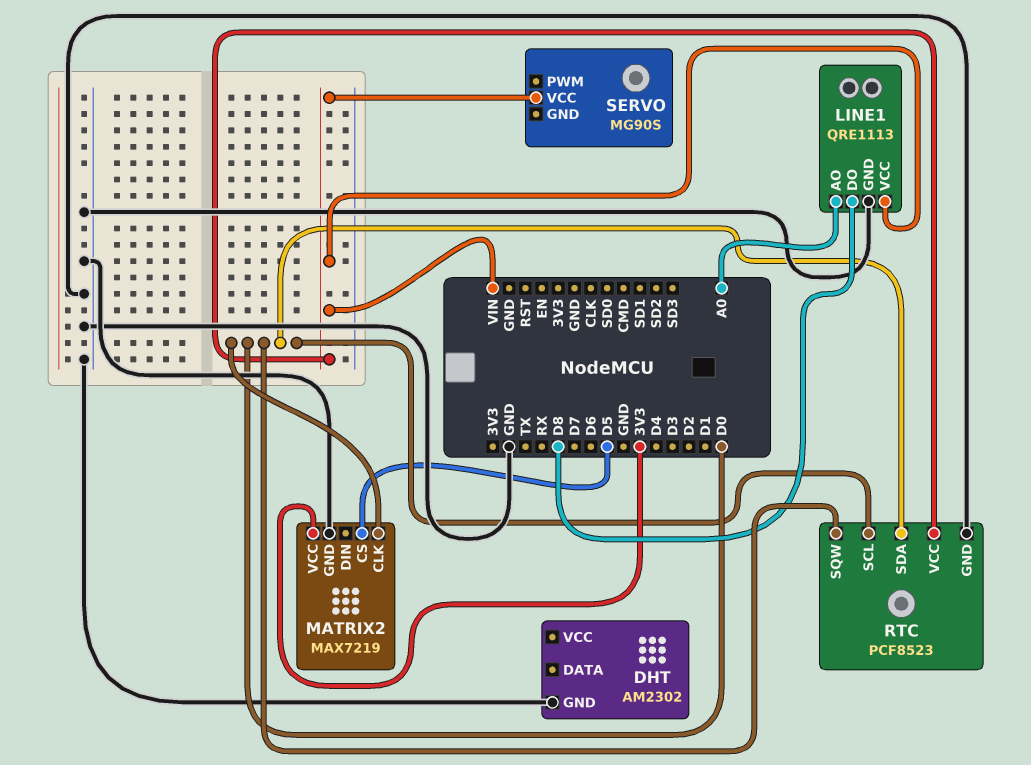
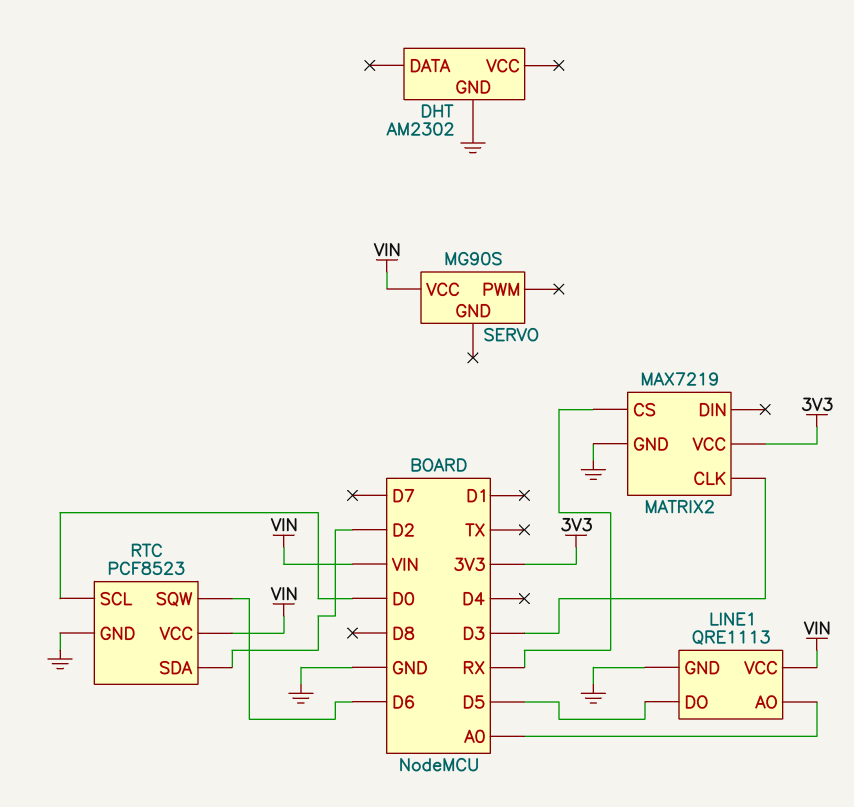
LINE1 pin DO: D8 -> D5
MATRIX2 pin CLK: D0 -> D3
MATRIX2 pin CS: D5 -> RX
RTC pin SDA: D0 -> D2
RTC pin SQW: D0 -> D6

